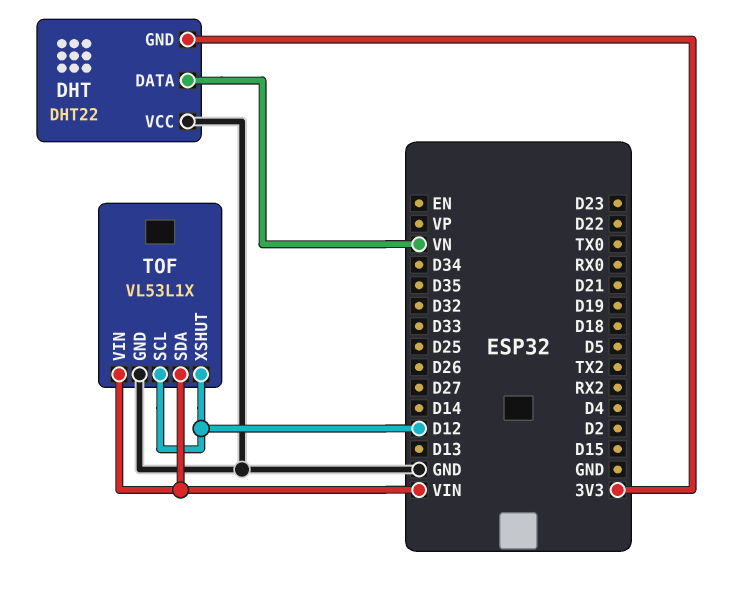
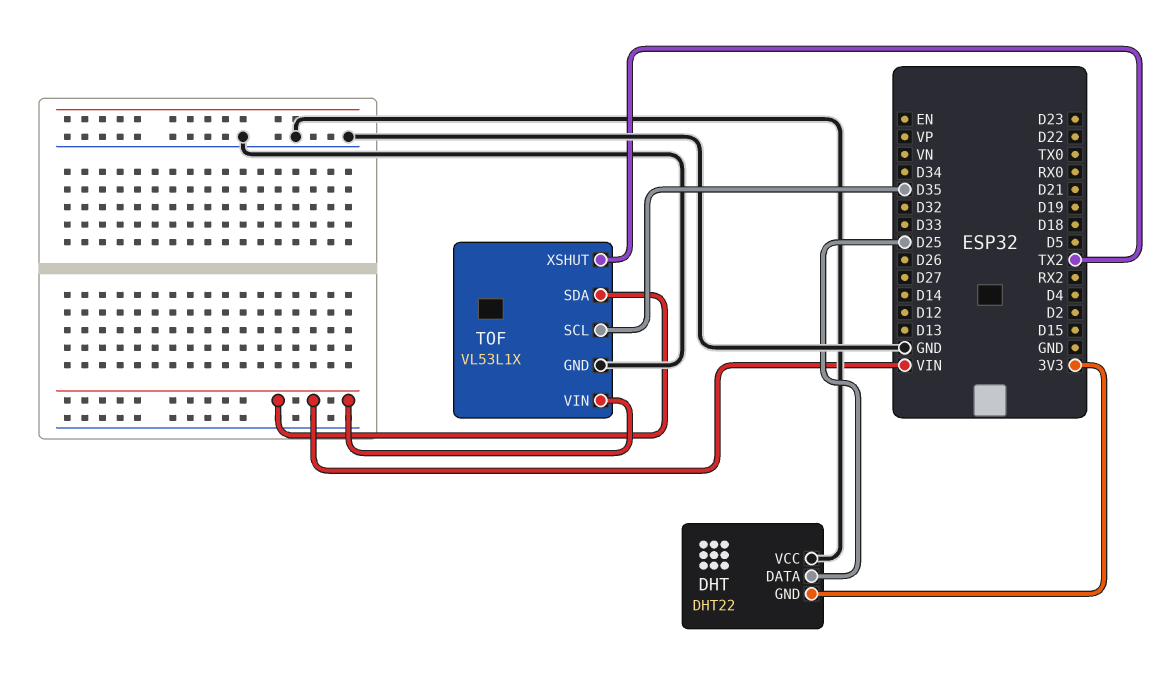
DHT pin DATA: VN -> D25
TOF pin SCL: D12 -> D35
TOF pin XSHUT: D12 -> TX2

